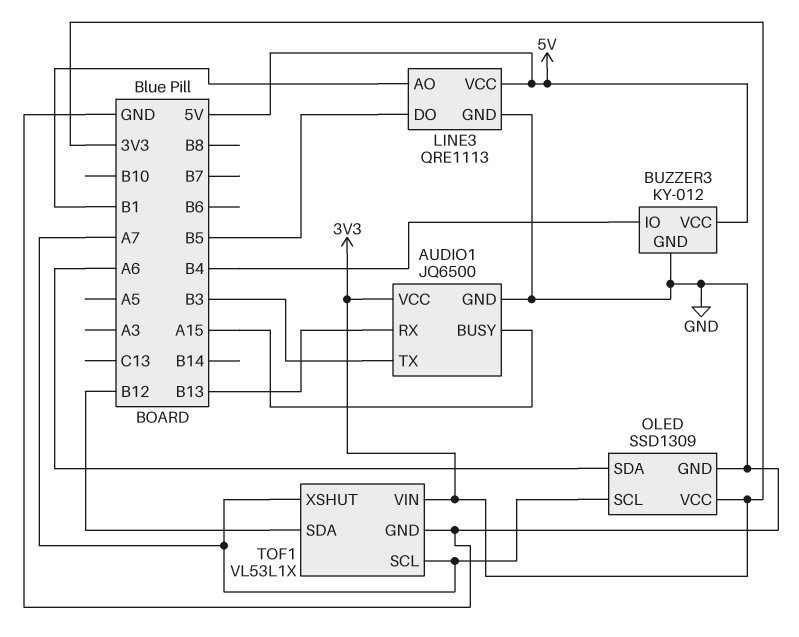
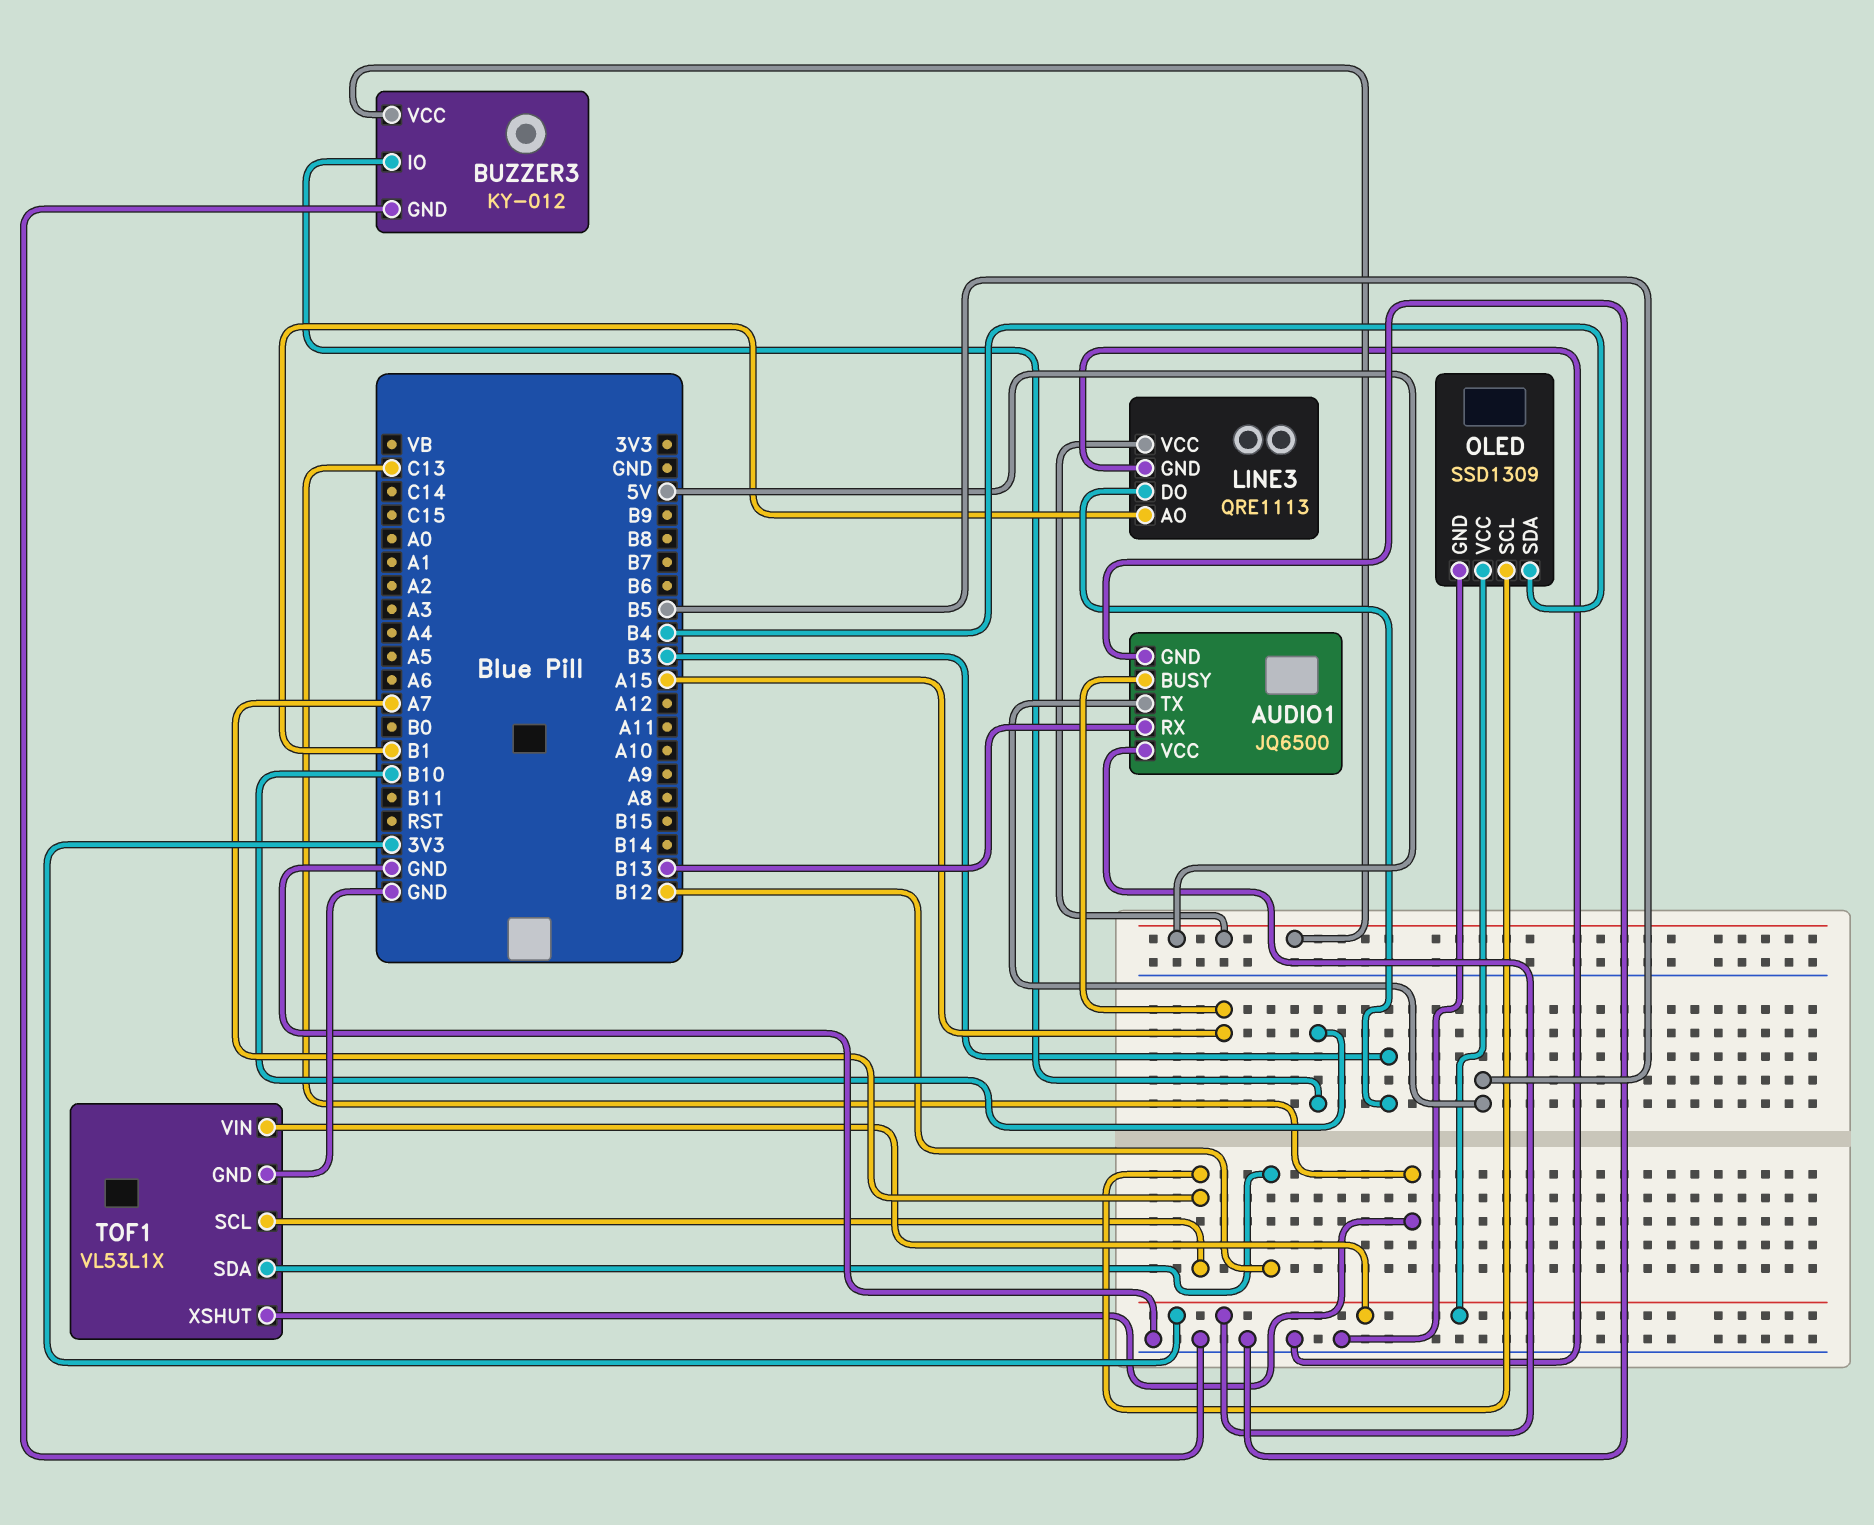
AUDIO1 pin TX: B3 -> B5
BUZZER3 pin IO: B4 -> B10
LINE3 pin DO: B5 -> B3
OLED pin SDA: A6 -> B4
TOF1 pin XSHUT: A7 -> C13

